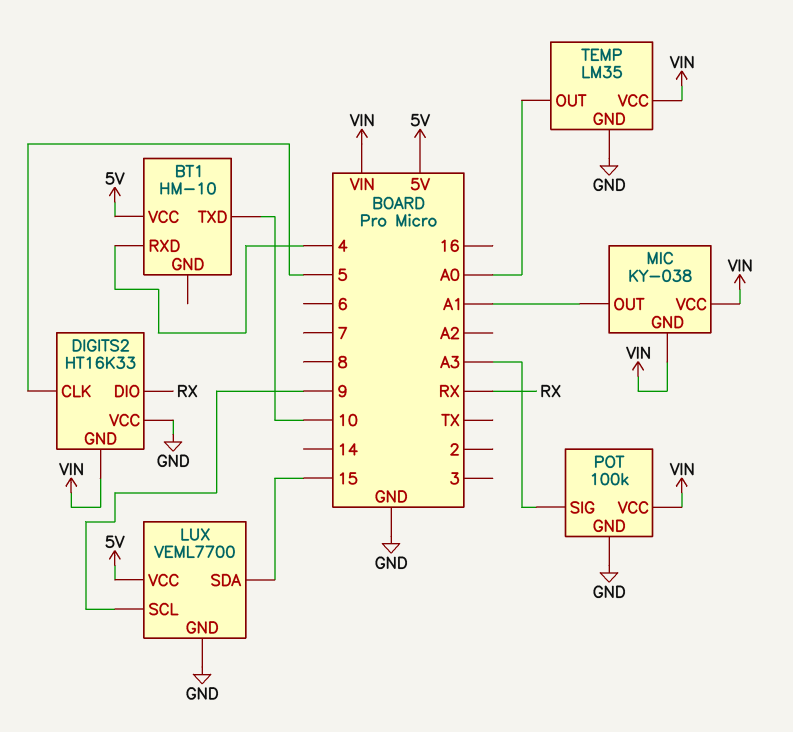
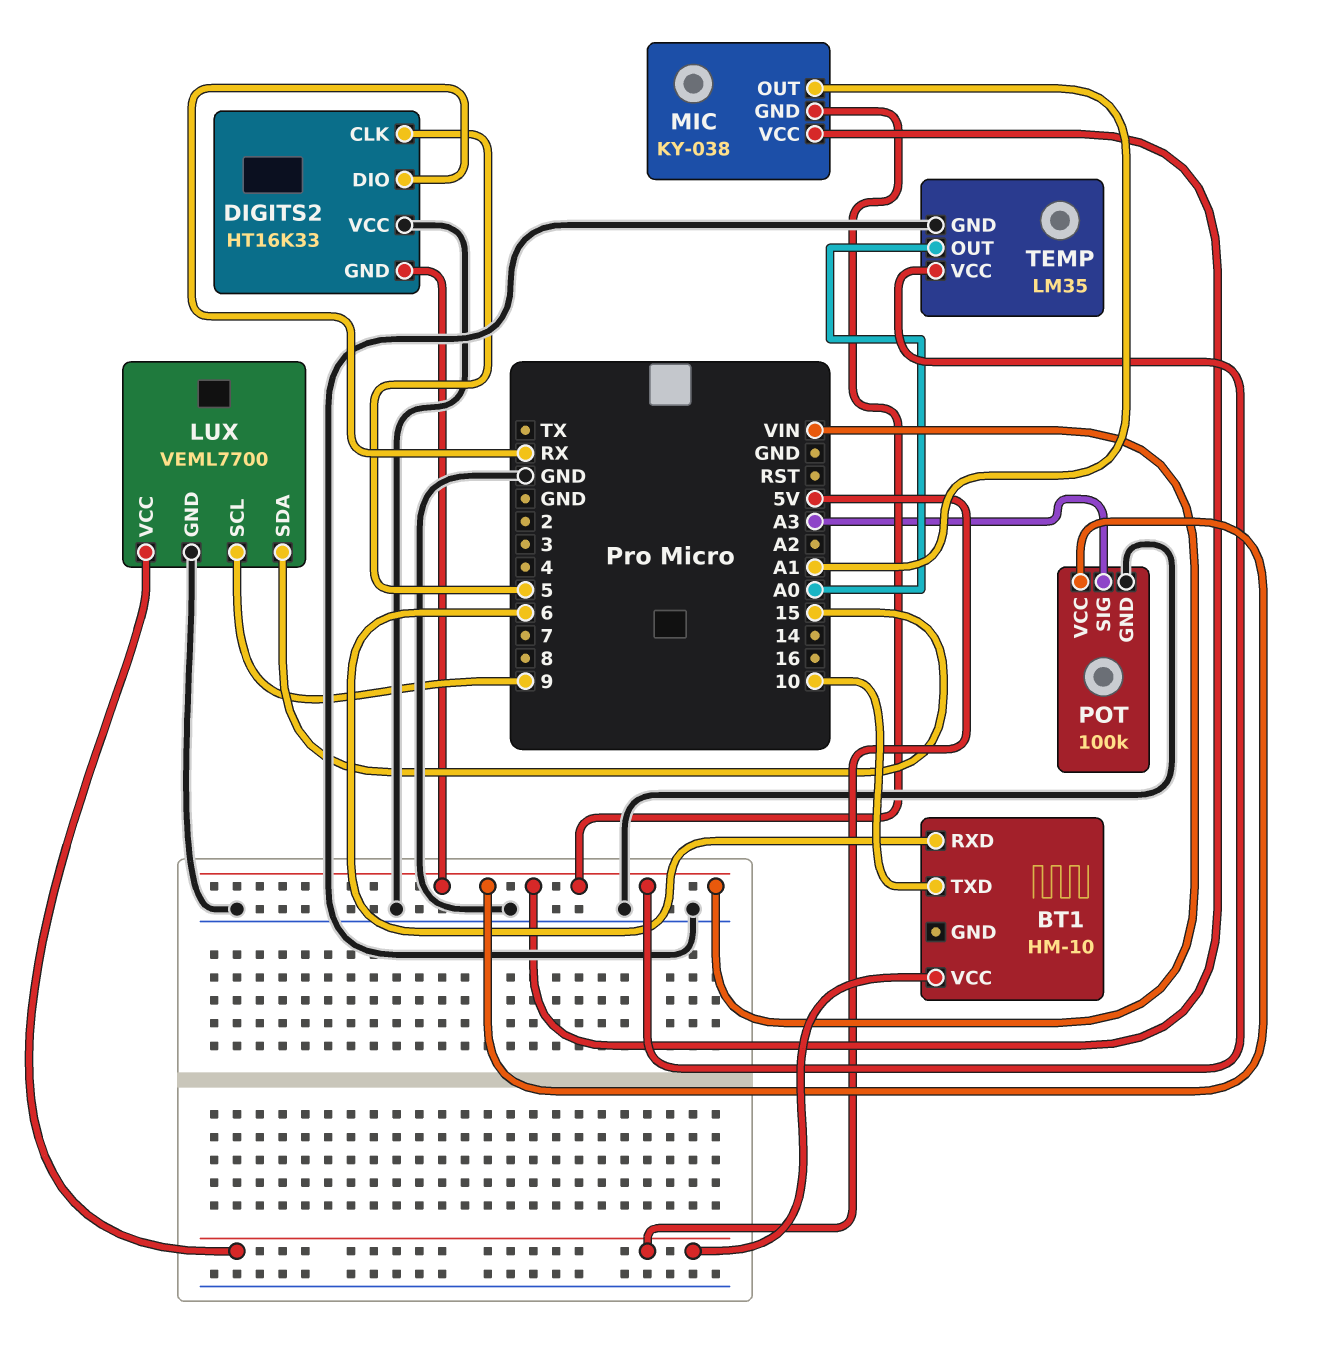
BT1 pin RXD: 4 -> 6

